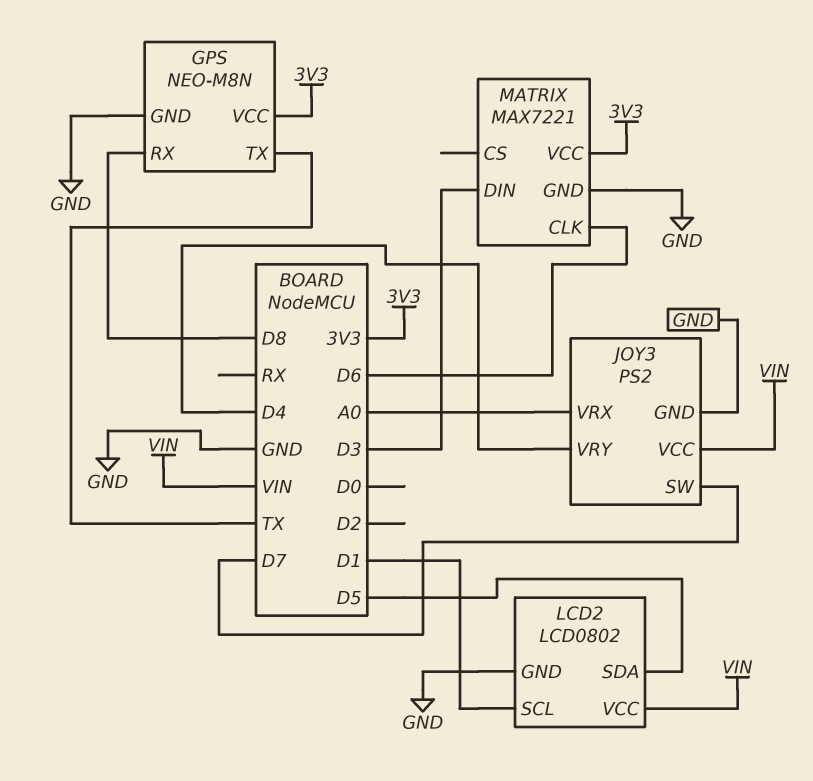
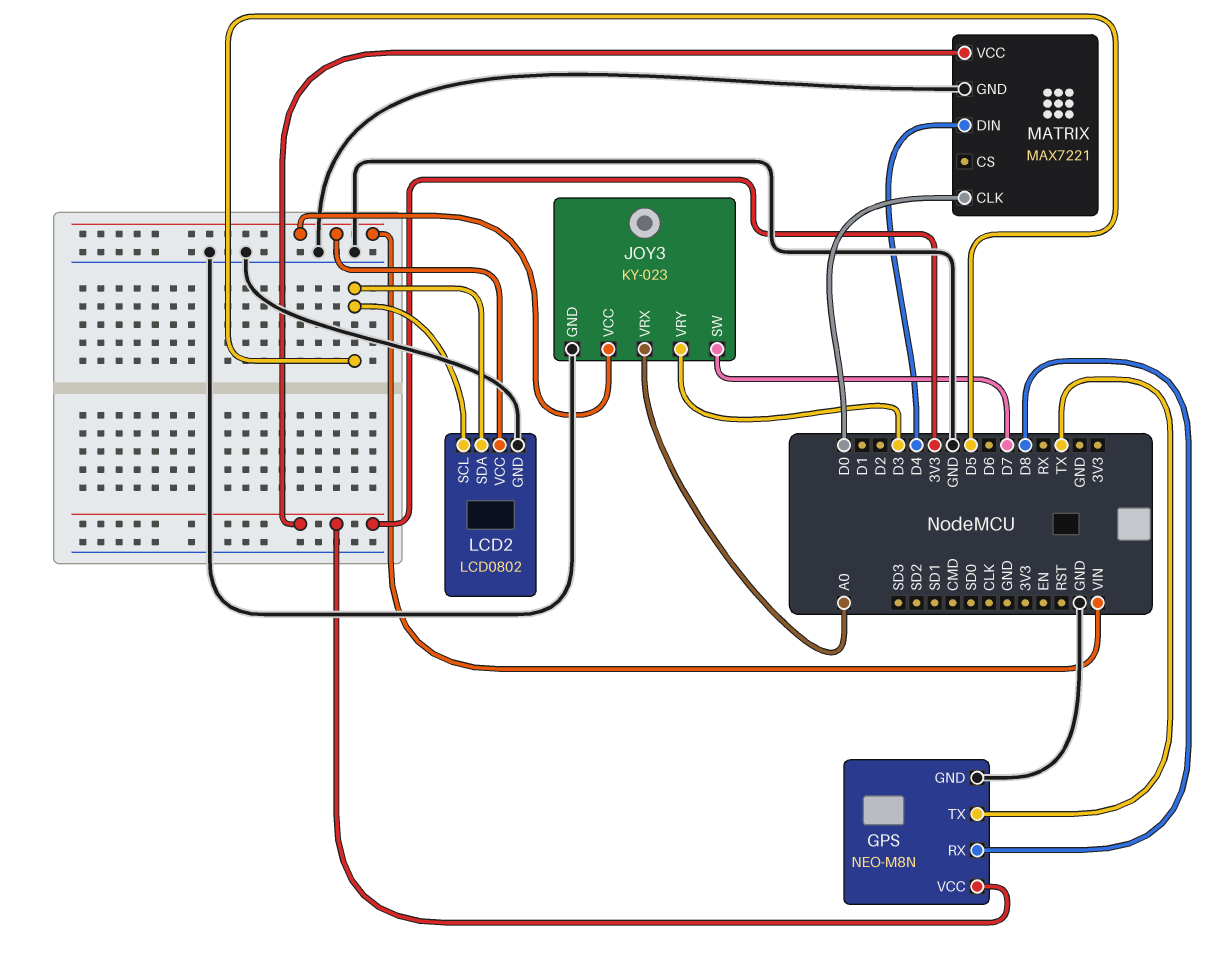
JOY3: PS2 -> KY-023
JOY3 pin VRY: D4 -> D3
LCD2 pin SCL: D1 -> D5
MATRIX pin CLK: D6 -> D0
MATRIX pin DIN: D3 -> D4

